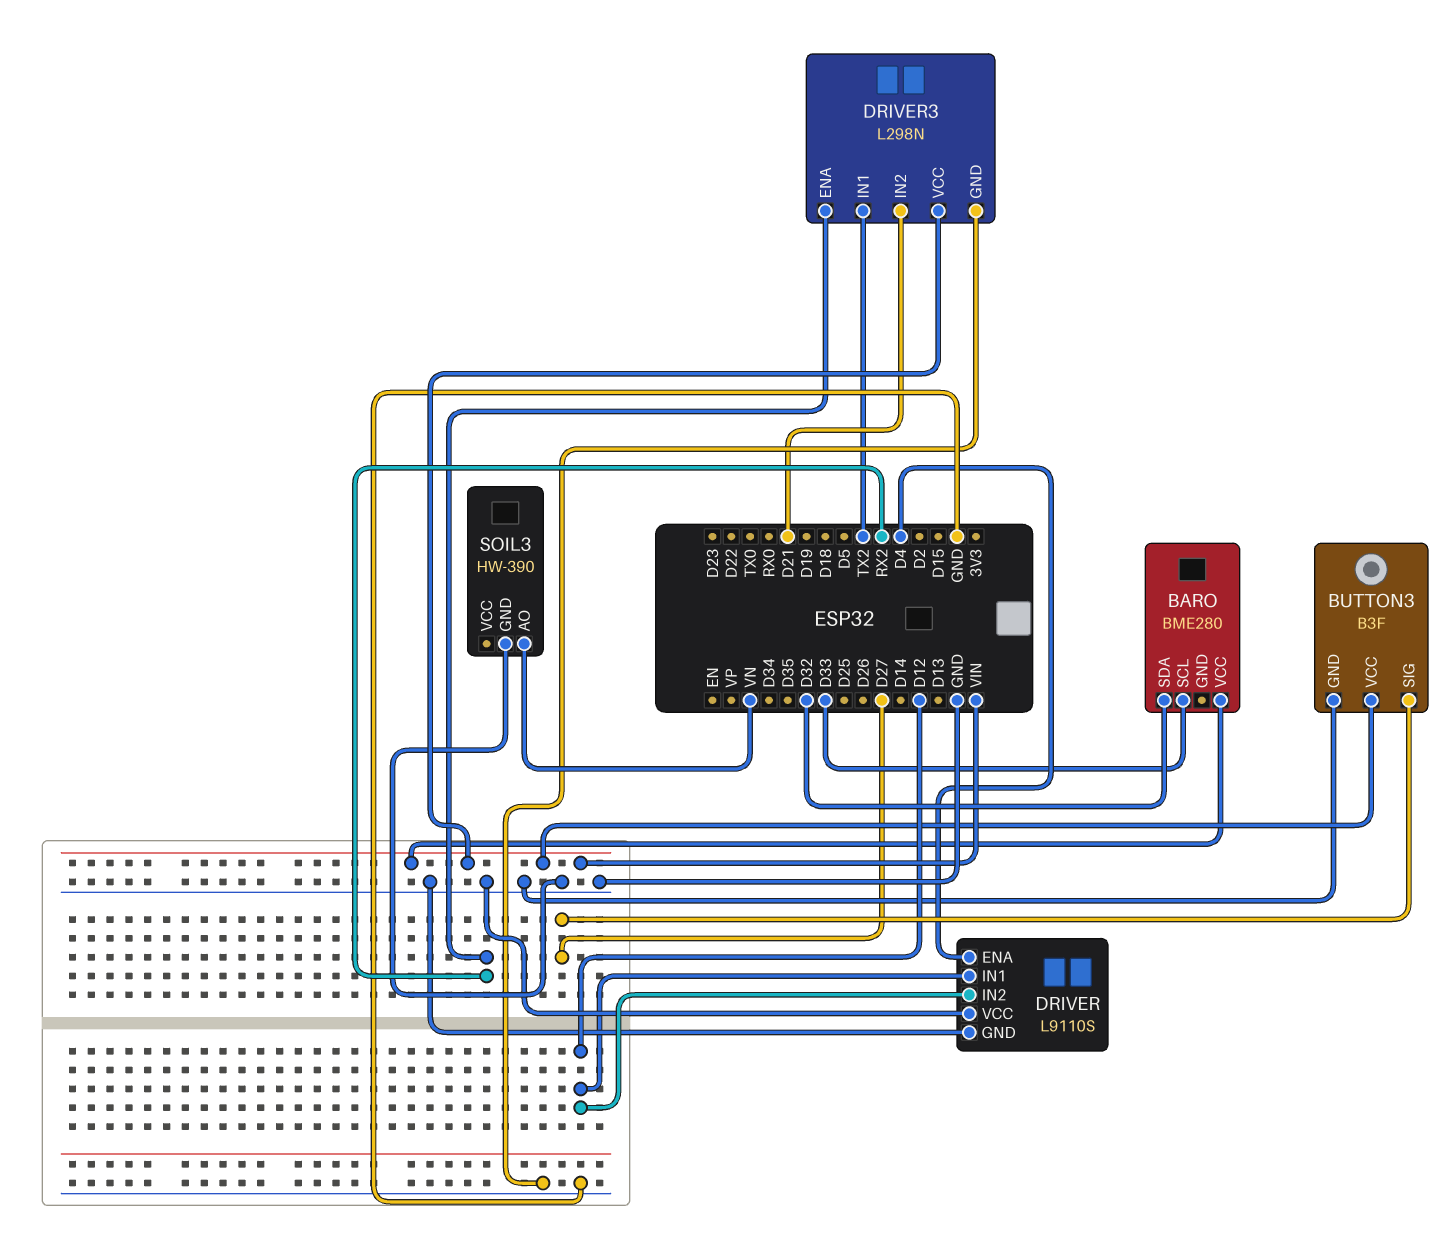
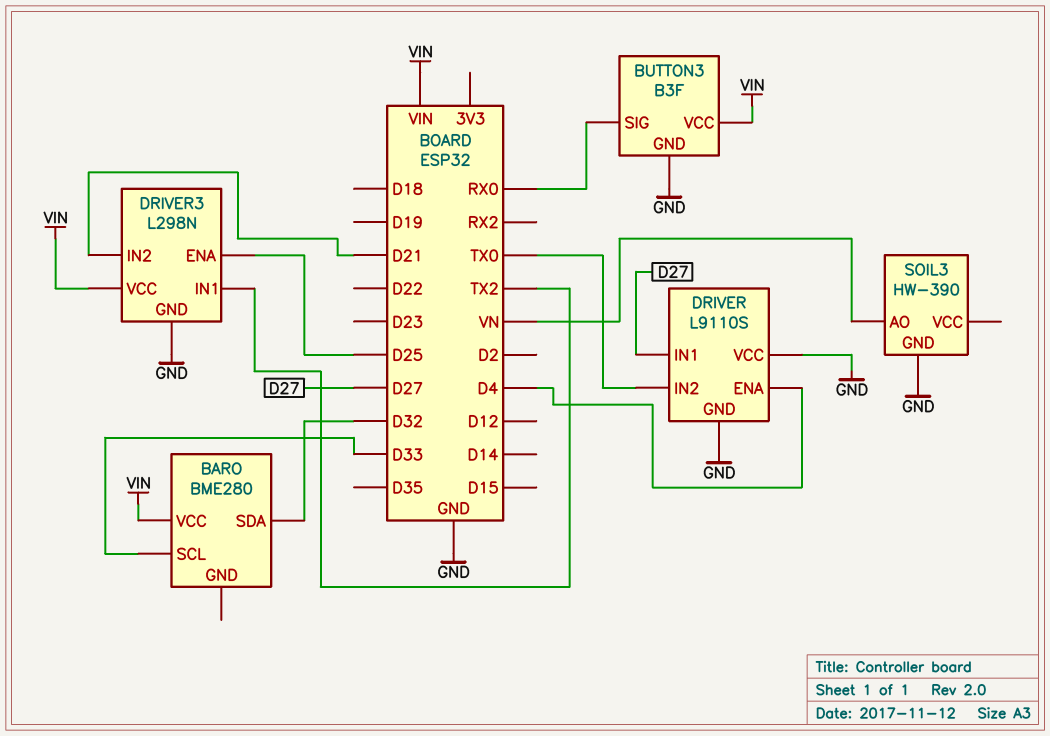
BUTTON3 pin SIG: D27 -> RX0
DRIVER pin IN1: D12 -> D27
DRIVER pin IN2: D12 -> TX0
DRIVER3 pin ENA: RX2 -> D25

